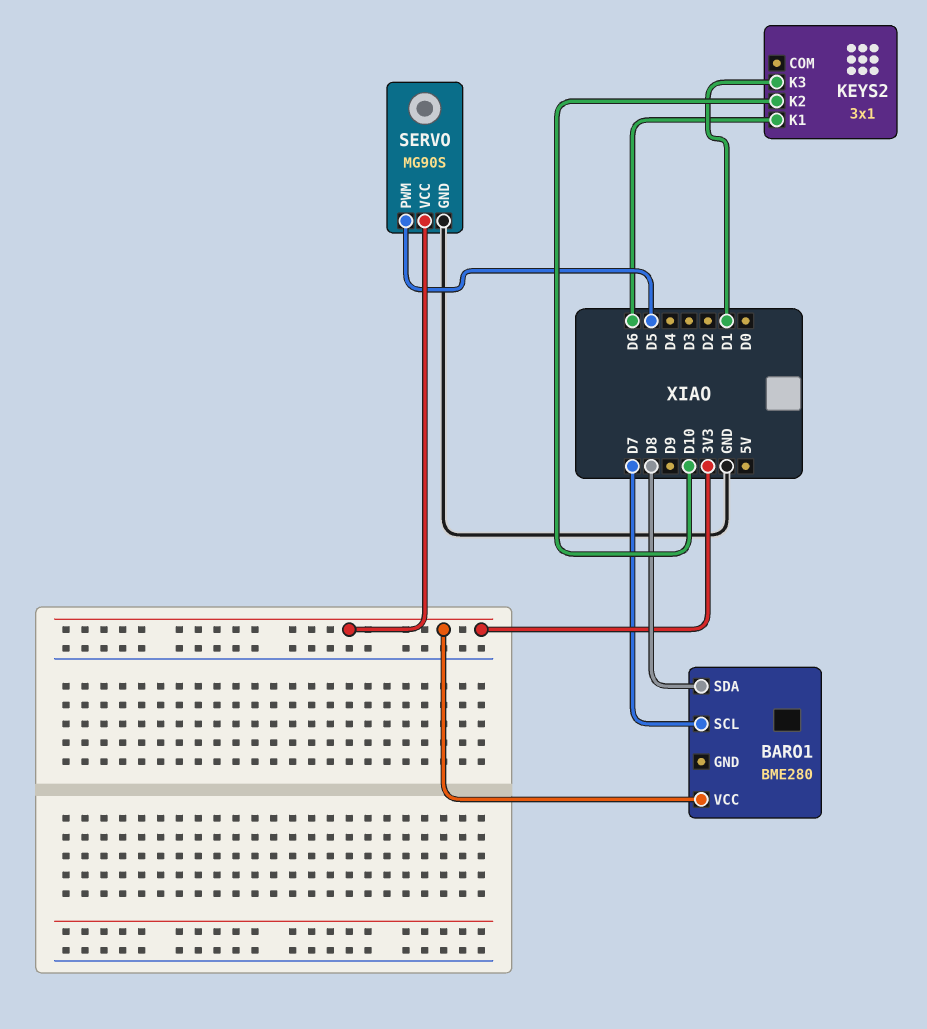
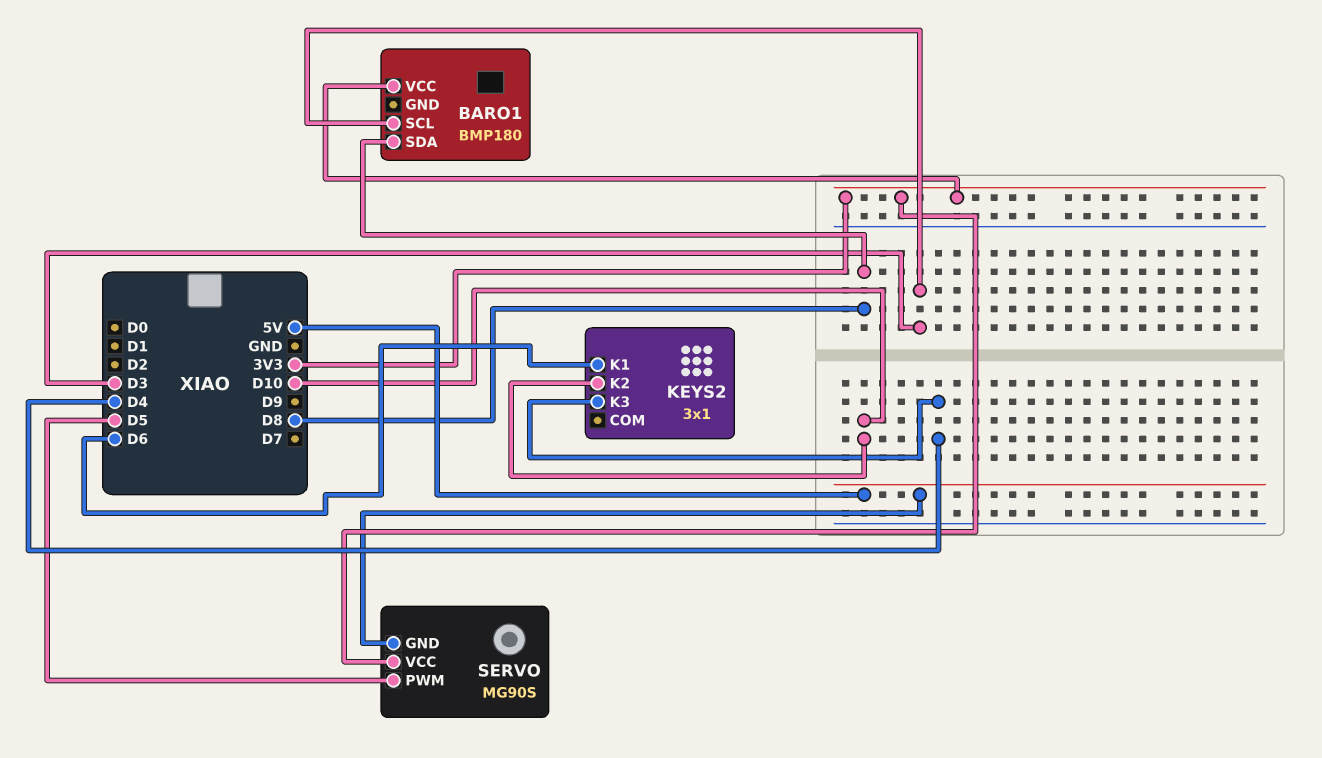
BARO1: BME280 -> BMP180
BARO1 pin SCL: D7 -> D3
KEYS2 pin K3: D1 -> D4
SERVO pin GND: GND -> 5V

